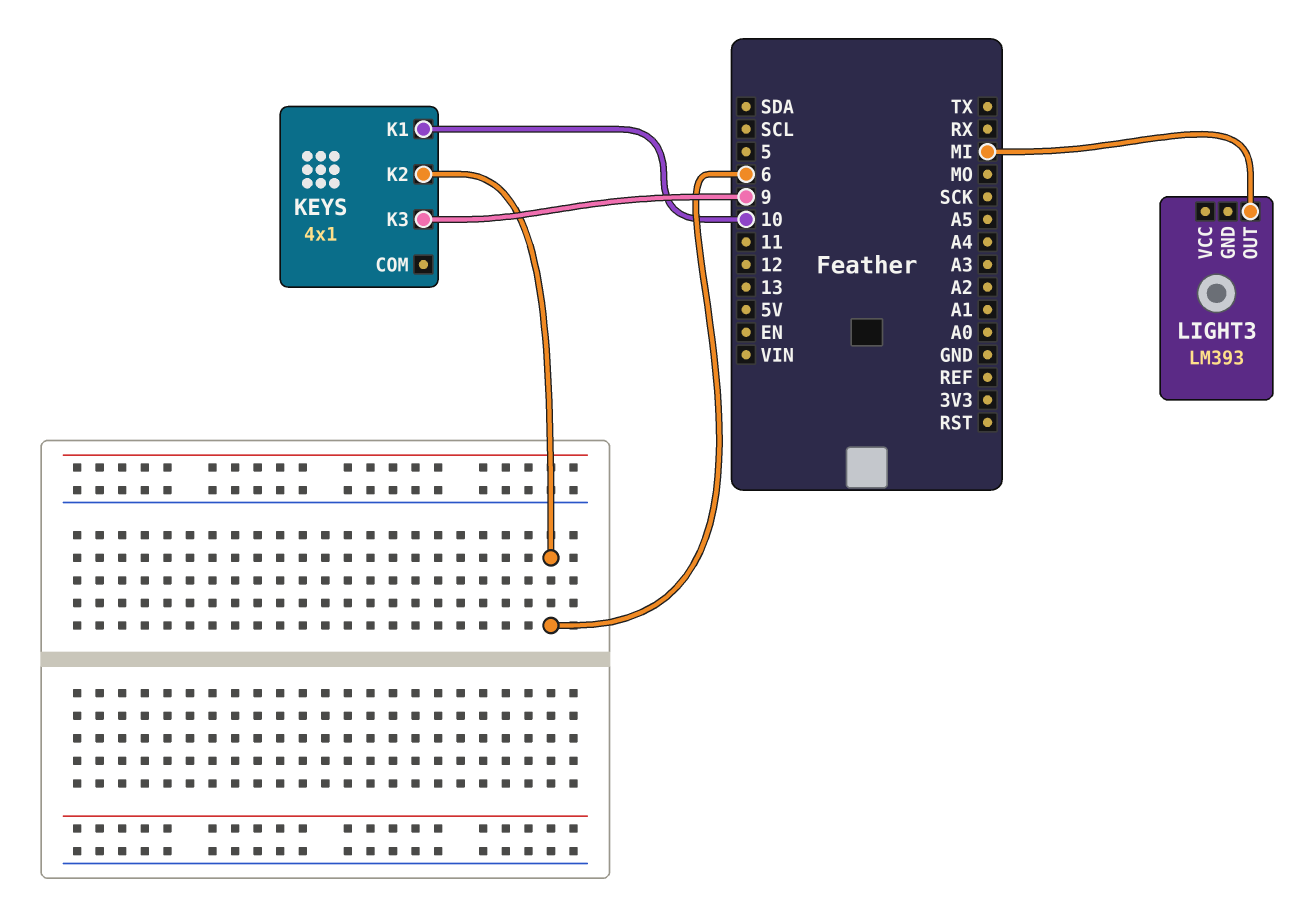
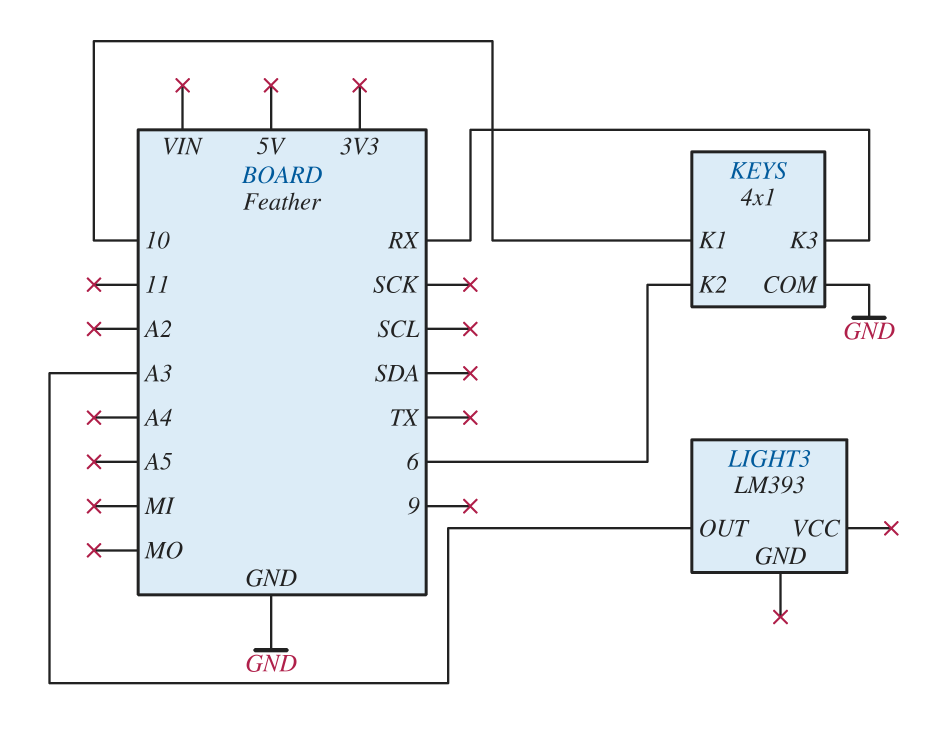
KEYS pin COM: none -> GND
KEYS pin K3: 9 -> RX
LIGHT3 pin OUT: MI -> A3

